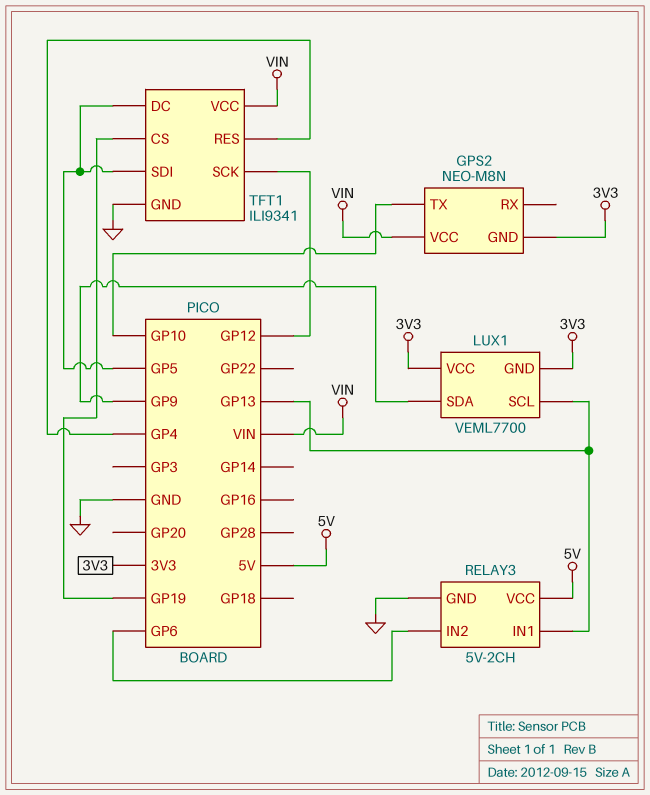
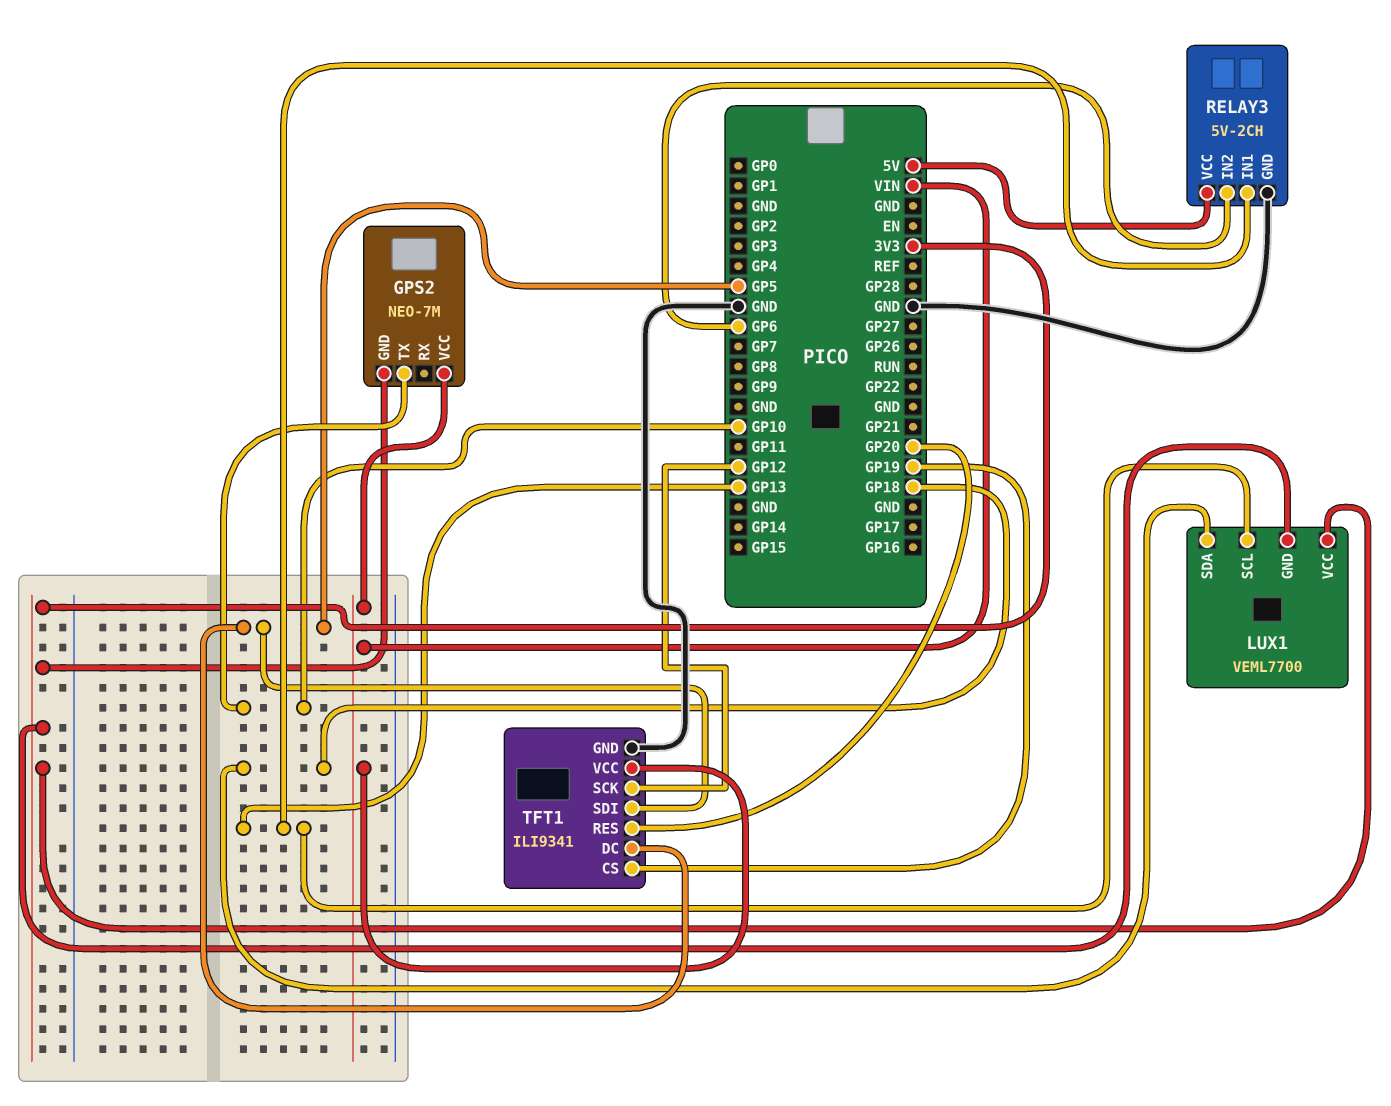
GPS2: NEO-M8N -> NEO-7M
LUX1 pin SDA: GP9 -> GP18
TFT1 pin RES: GP4 -> GP20

